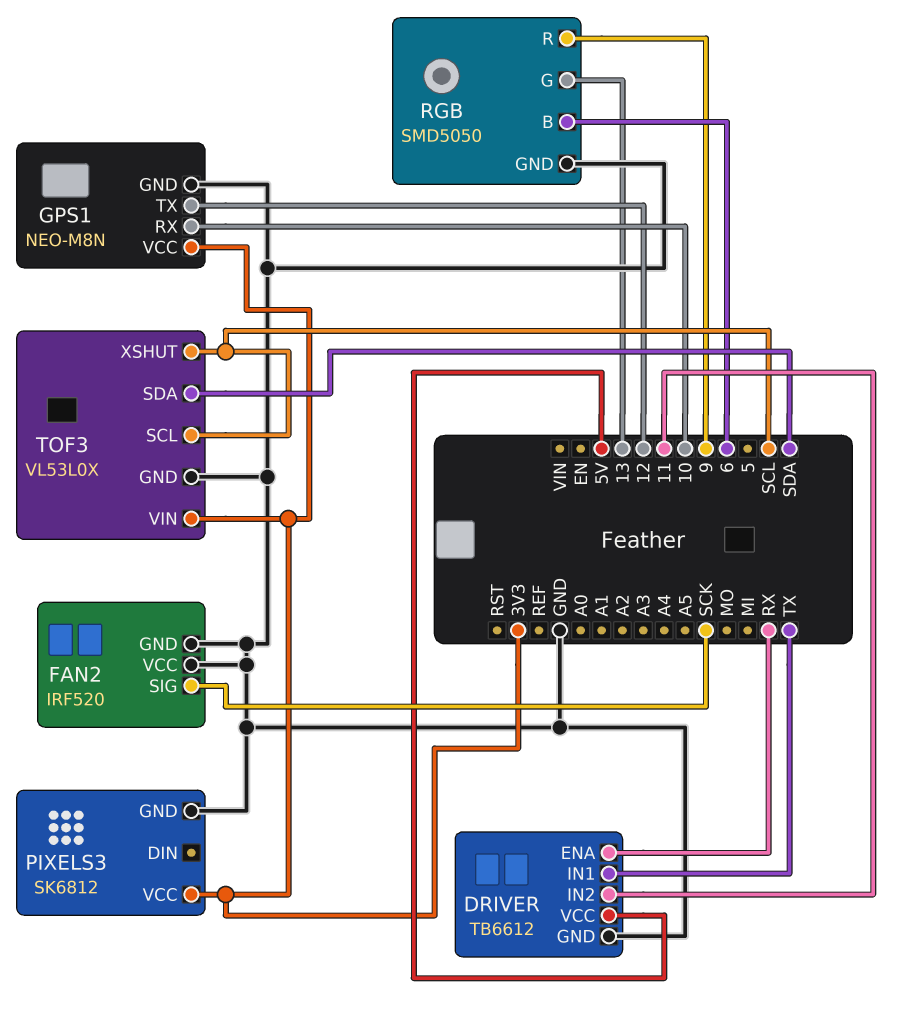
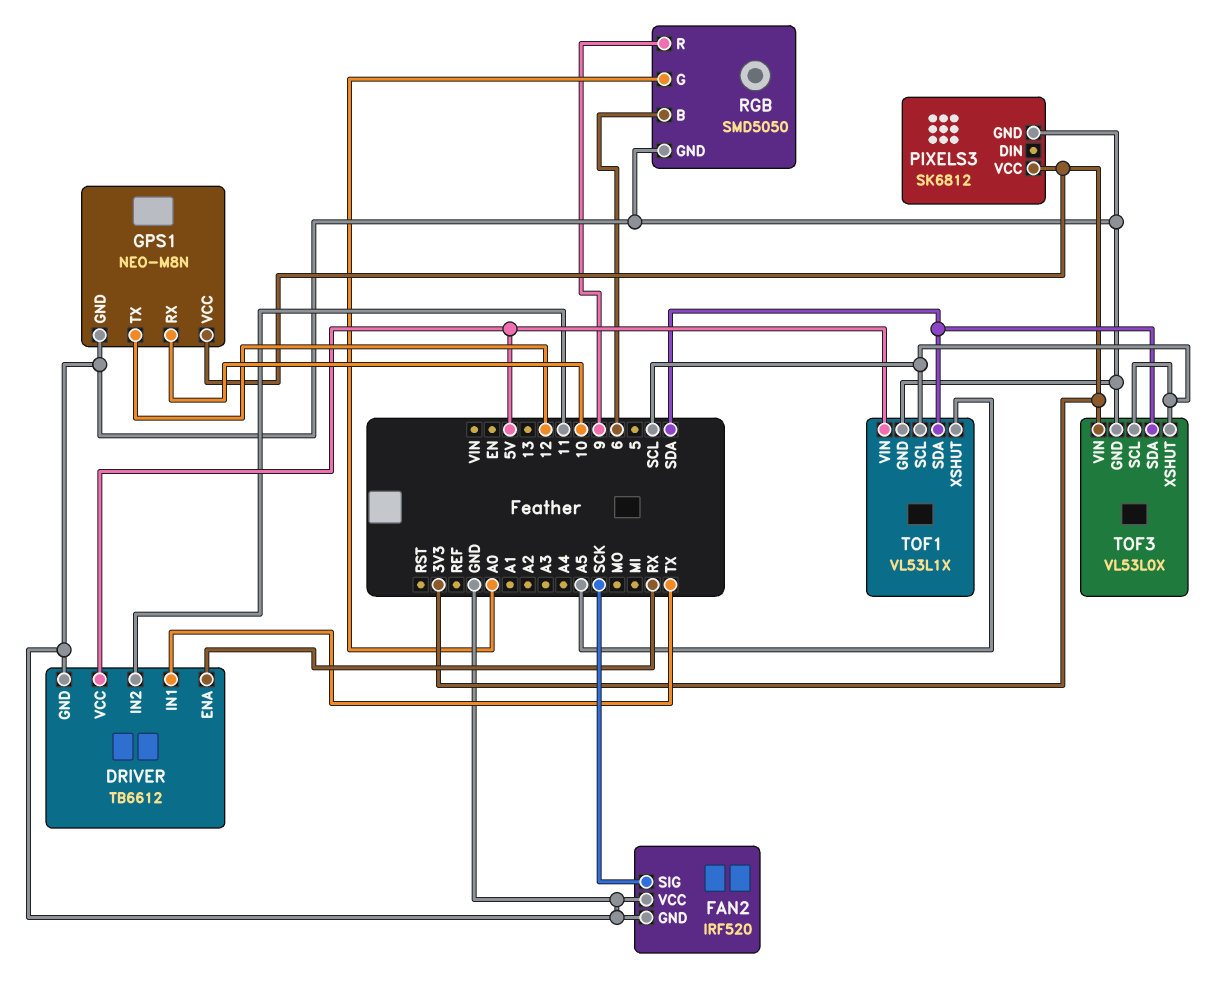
RGB pin G: 13 -> A0
TOF1: none -> VL53L1X
TOF1 pin GND: none -> GND
TOF1 pin SCL: none -> SCL
TOF1 pin SDA: none -> SDA
TOF1 pin VIN: none -> 5V
TOF1 pin XSHUT: none -> A5

